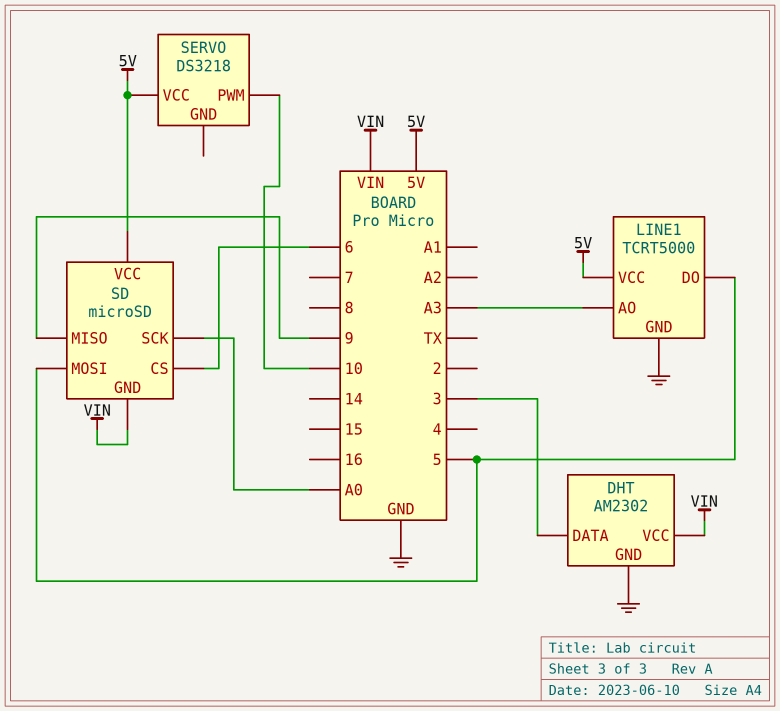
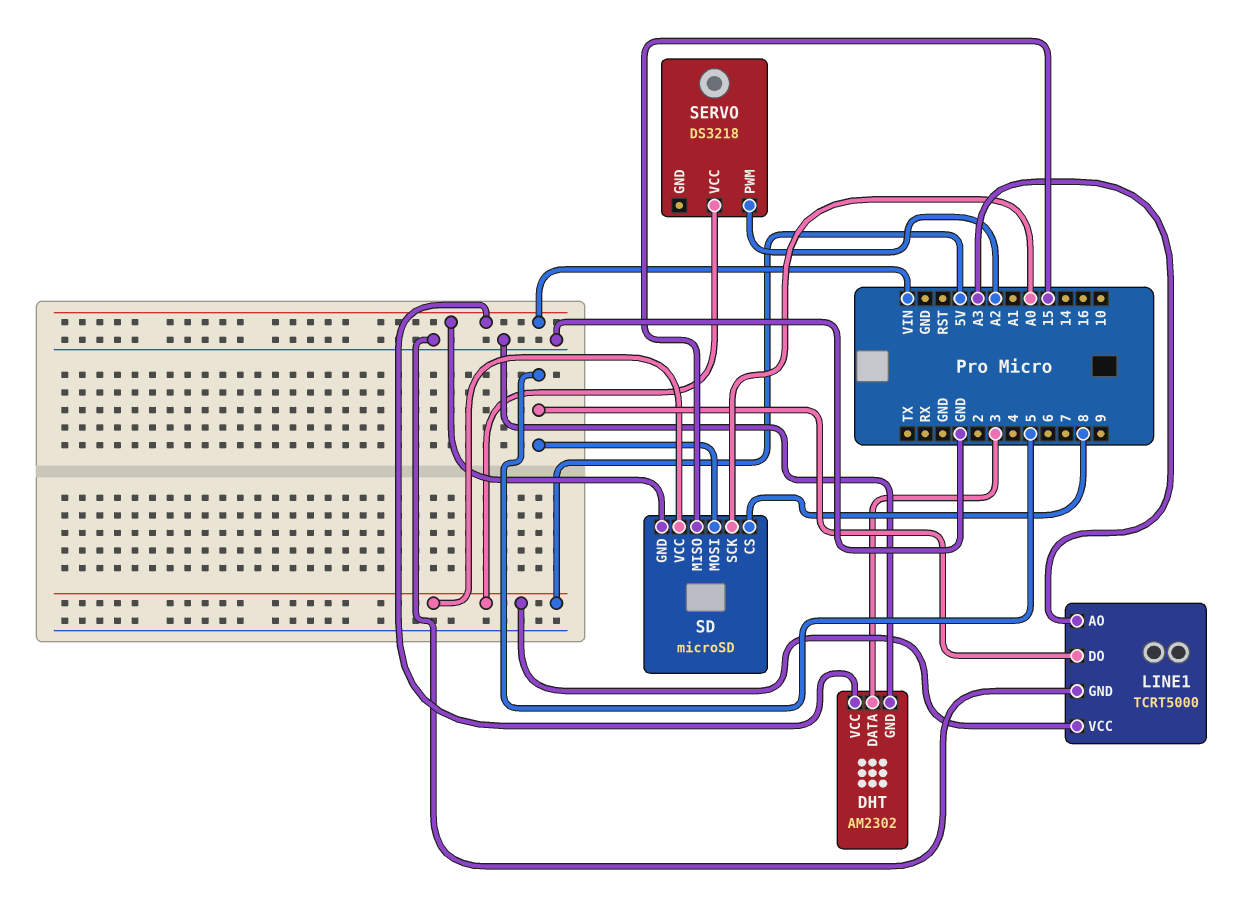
SD pin CS: 6 -> 8
SD pin MISO: 9 -> 15
SERVO pin PWM: 10 -> A2

